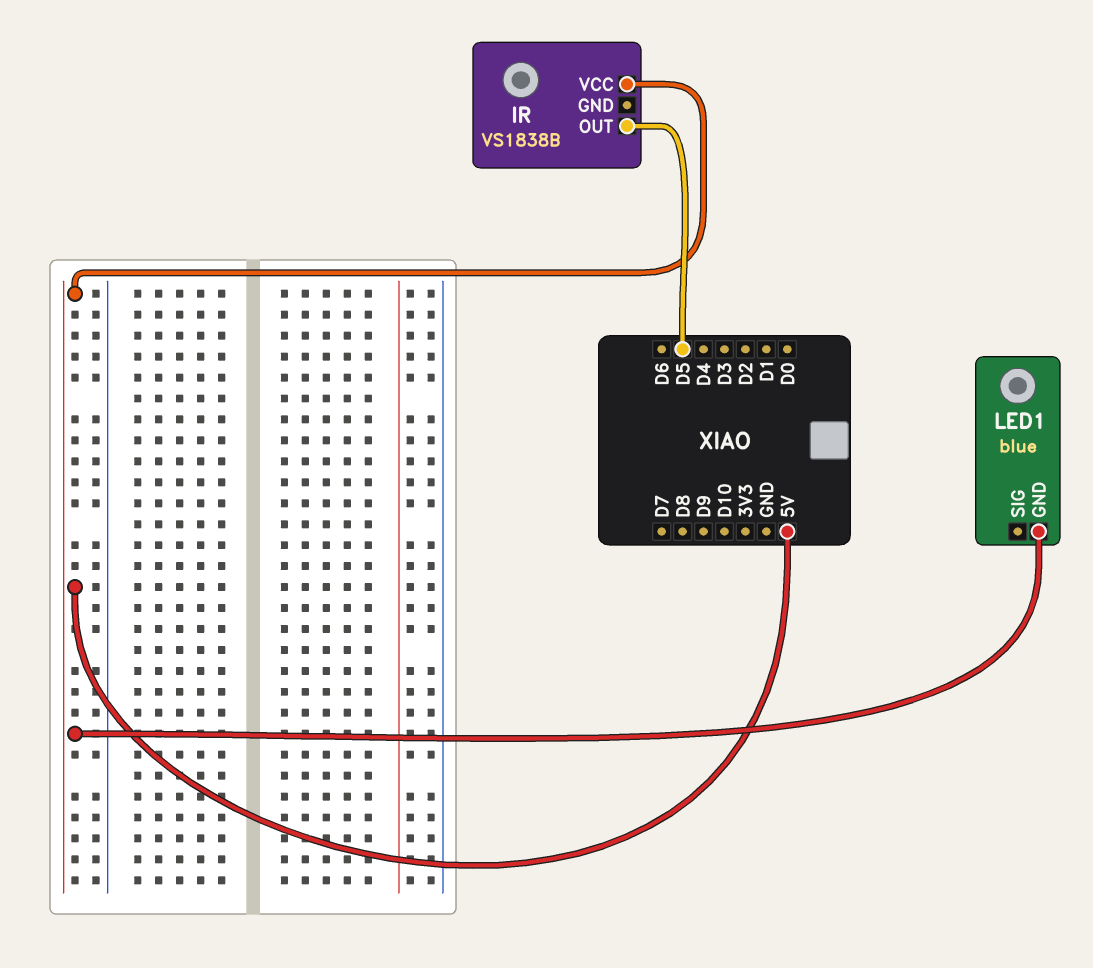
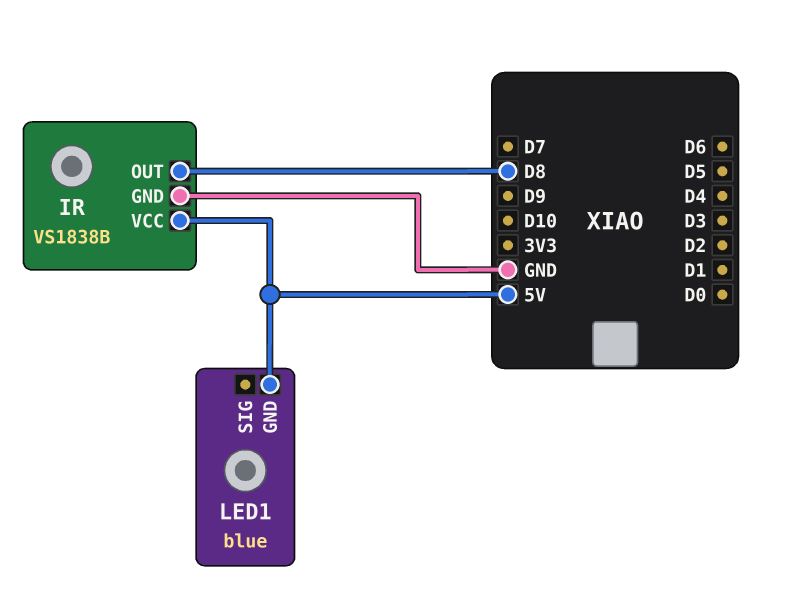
IR pin GND: none -> GND
IR pin OUT: D5 -> D8

